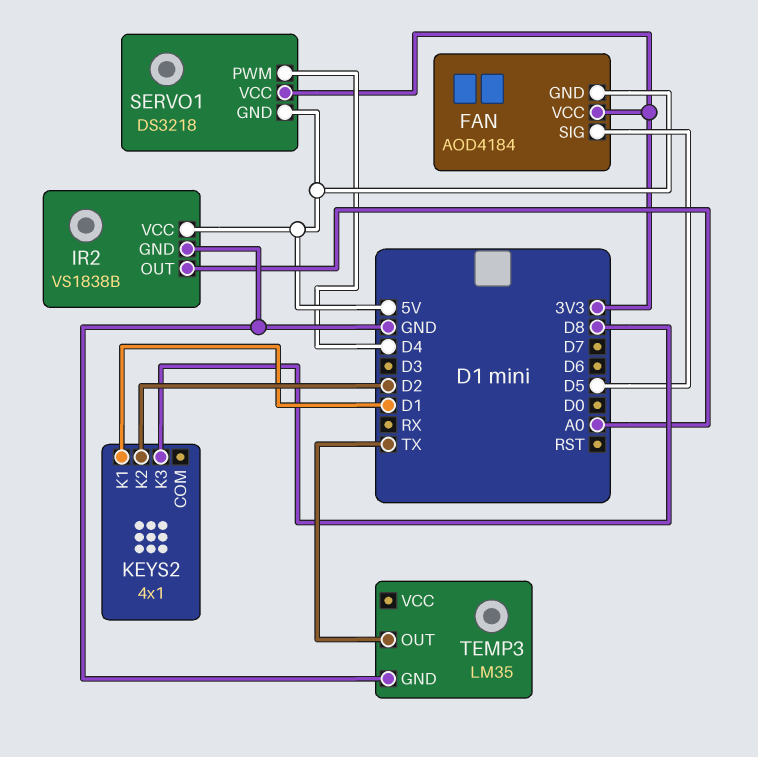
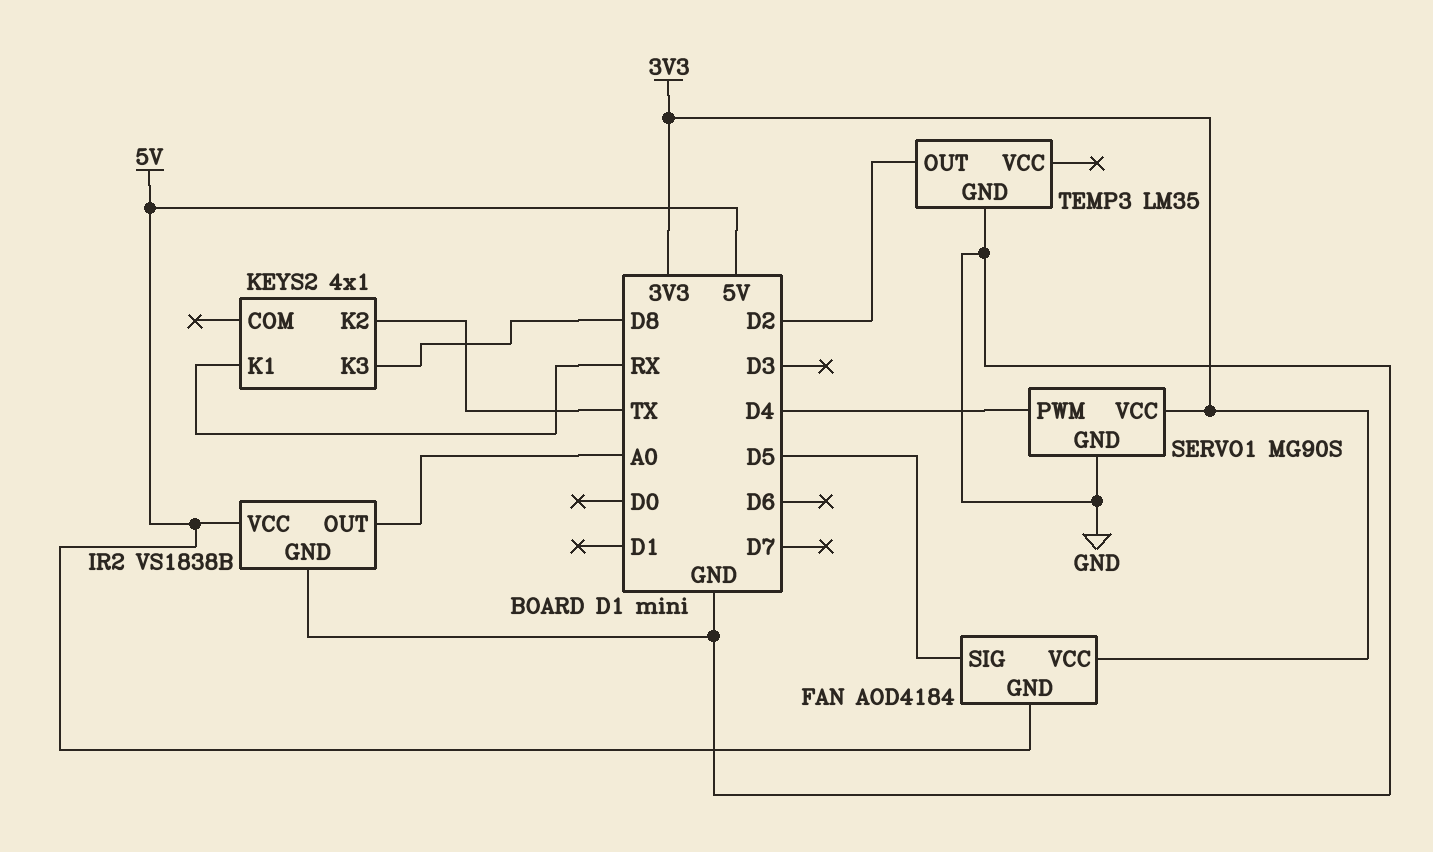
KEYS2 pin K1: D1 -> RX
KEYS2 pin K2: D2 -> TX
SERVO1: DS3218 -> MG90S
SERVO1 pin GND: 5V -> GND
TEMP3 pin OUT: TX -> D2

